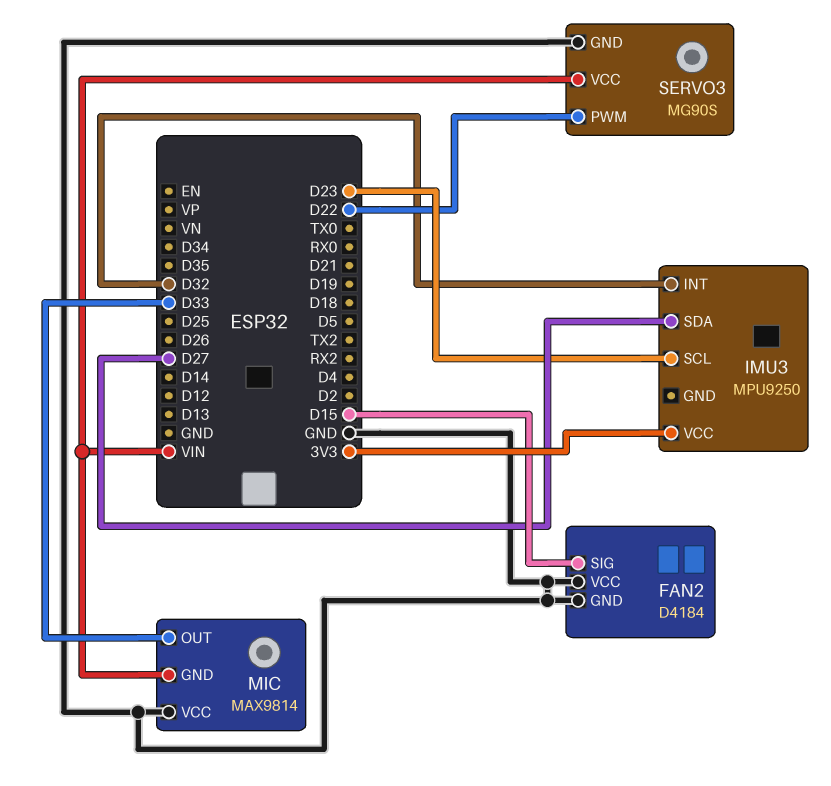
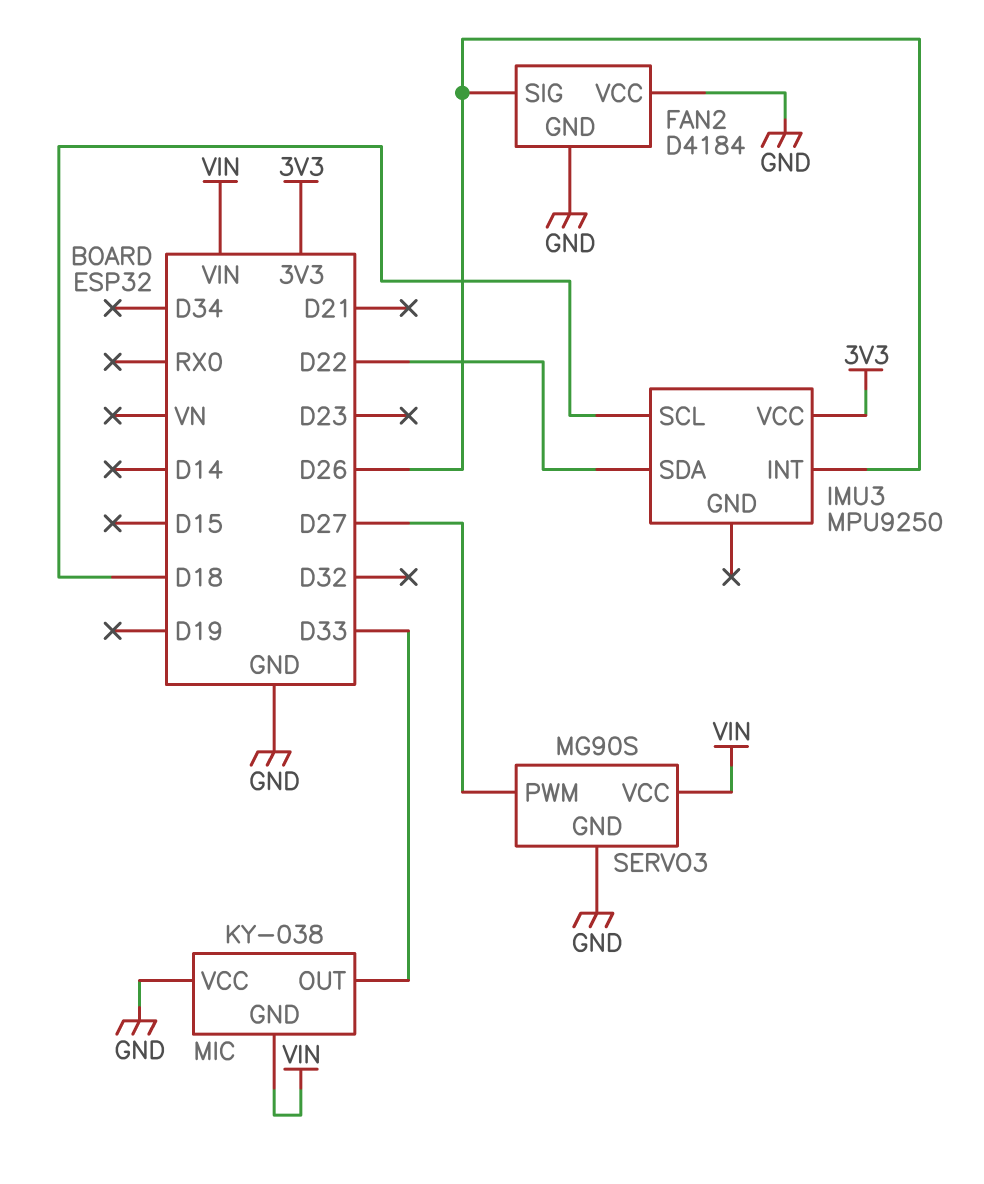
FAN2 pin SIG: D15 -> D26
IMU3 pin INT: D32 -> D26
IMU3 pin SCL: D23 -> D18
IMU3 pin SDA: D27 -> D22
MIC: MAX9814 -> KY-038
SERVO3 pin PWM: D22 -> D27

